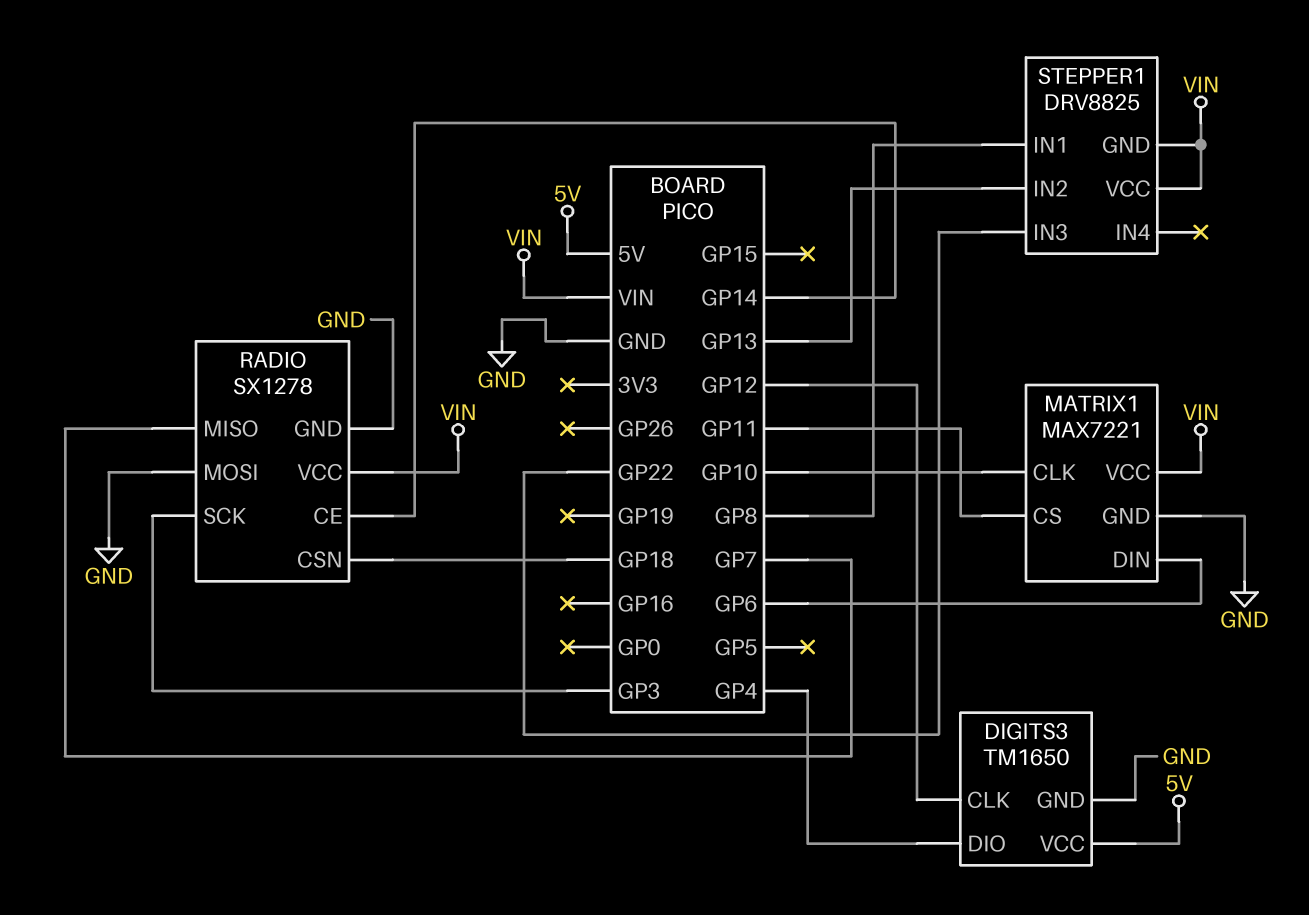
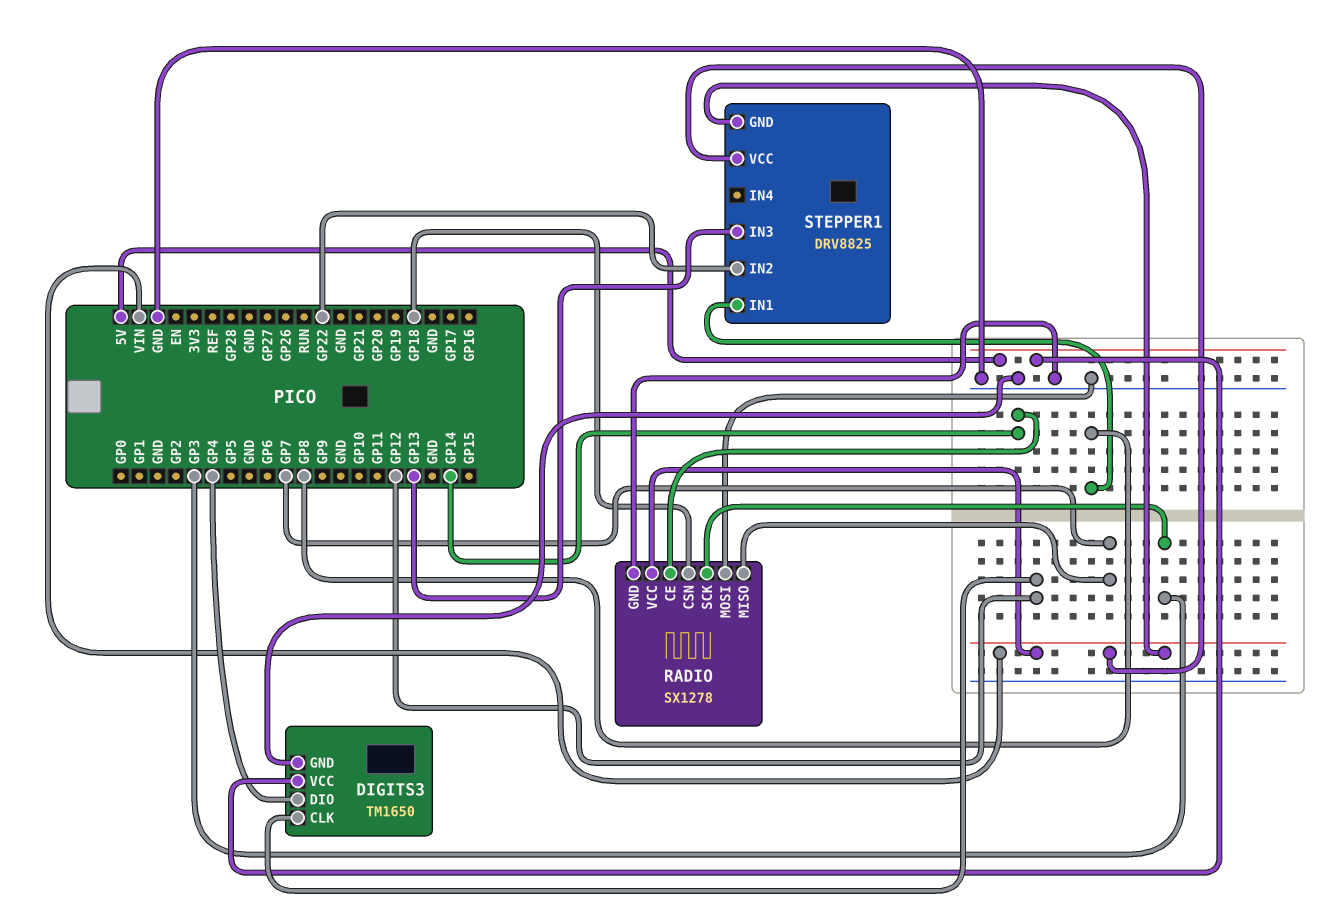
MATRIX1: MAX7221 -> none
MATRIX1 pin CLK: GP10 -> none
MATRIX1 pin CS: GP11 -> none
MATRIX1 pin DIN: GP6 -> none
MATRIX1 pin GND: GND -> none
MATRIX1 pin VCC: VIN -> none
STEPPER1 pin IN2: GP13 -> GP22
STEPPER1 pin IN3: GP22 -> GP13

